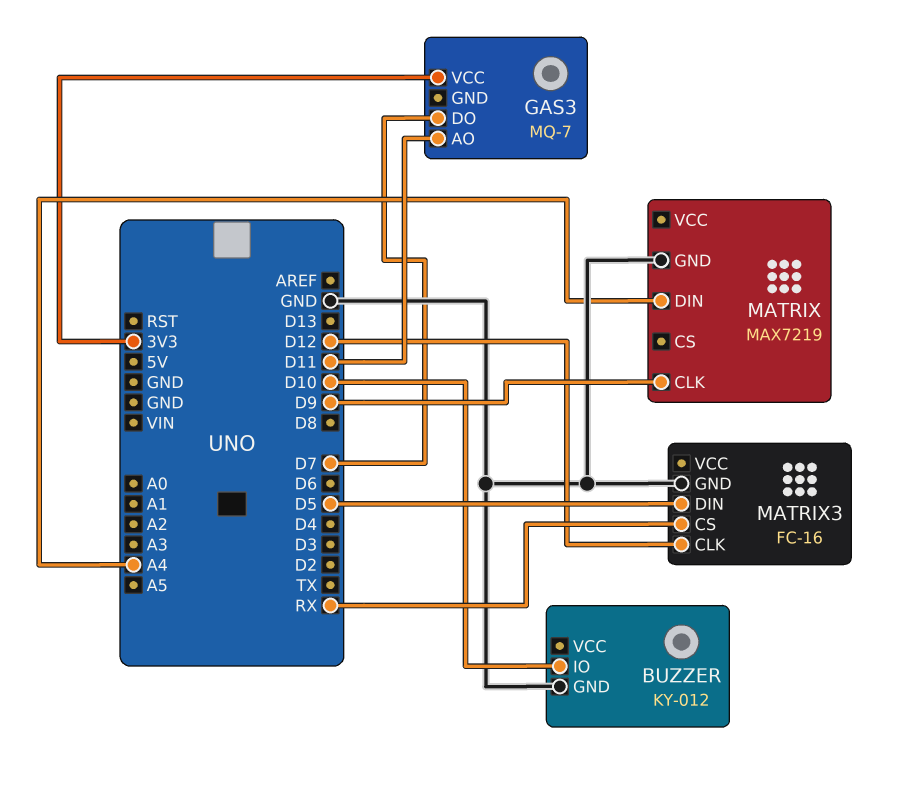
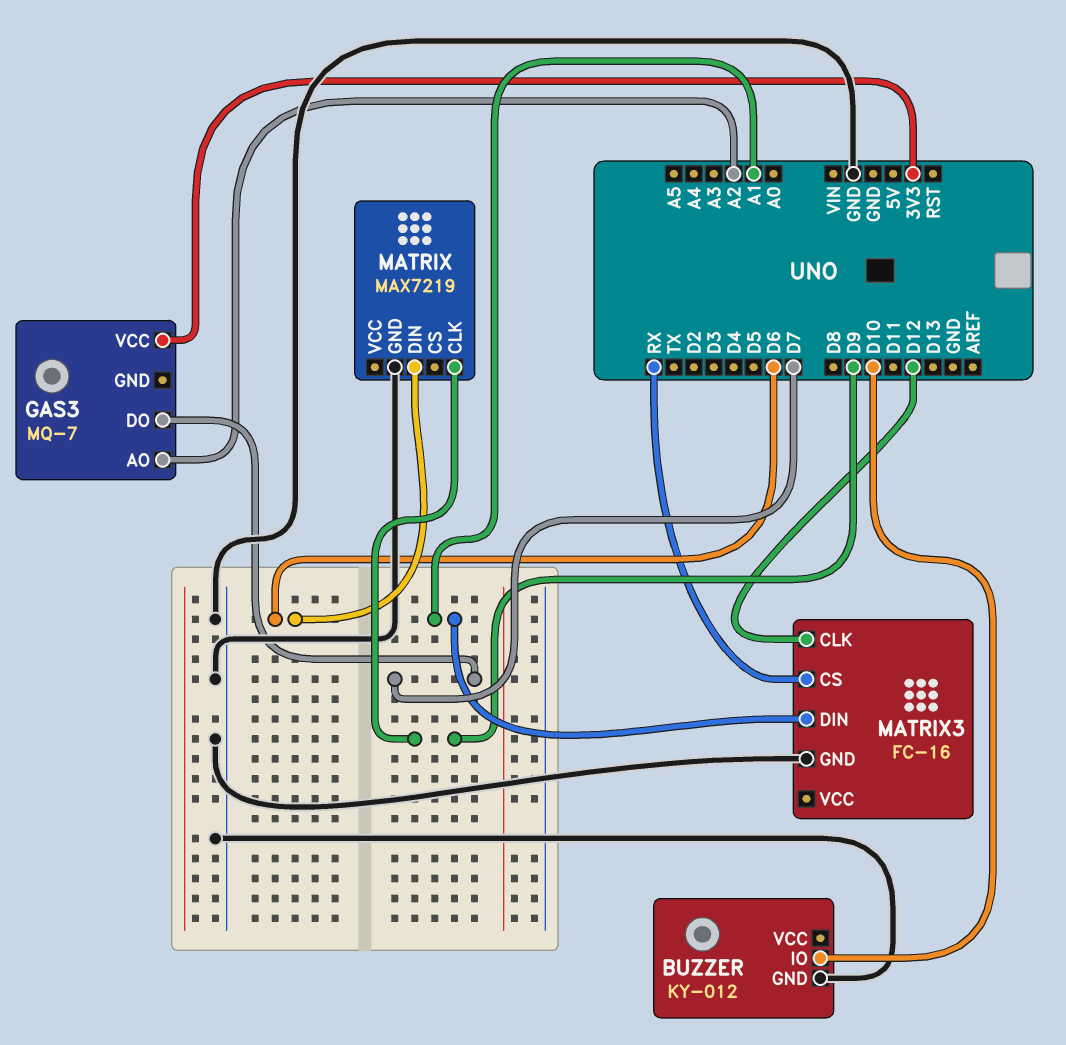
GAS3 pin AO: D11 -> A2
MATRIX pin DIN: A4 -> D6
MATRIX3 pin DIN: D5 -> A1

